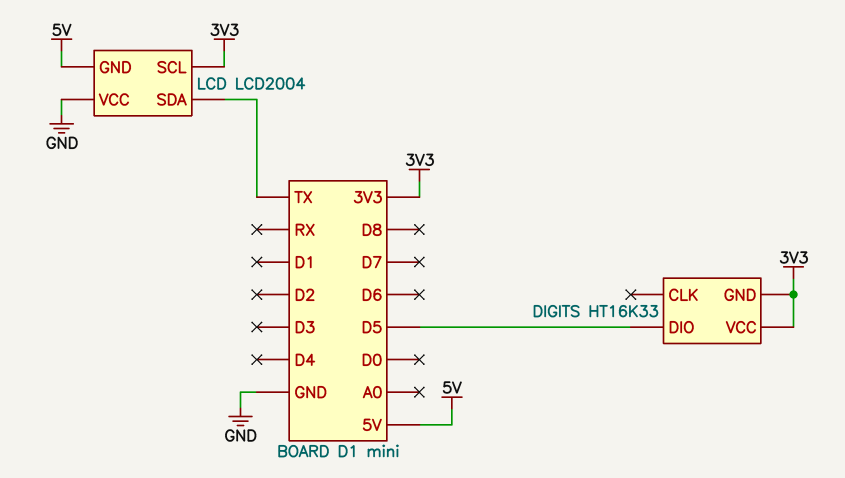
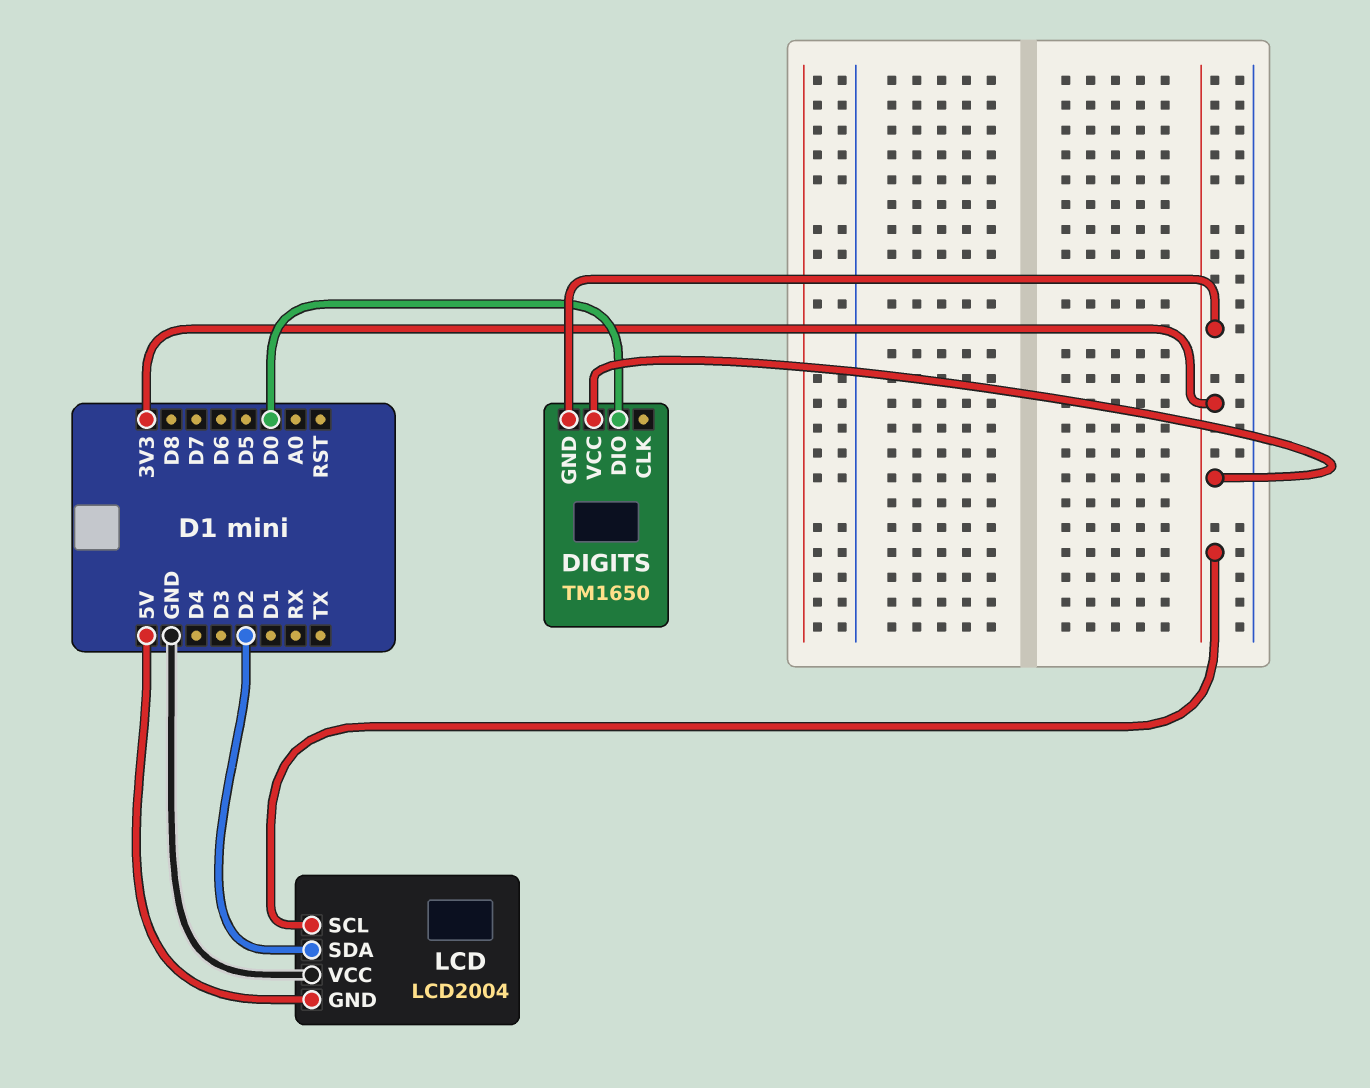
DIGITS: HT16K33 -> TM1650
DIGITS pin DIO: D5 -> D0
LCD pin SDA: TX -> D2

